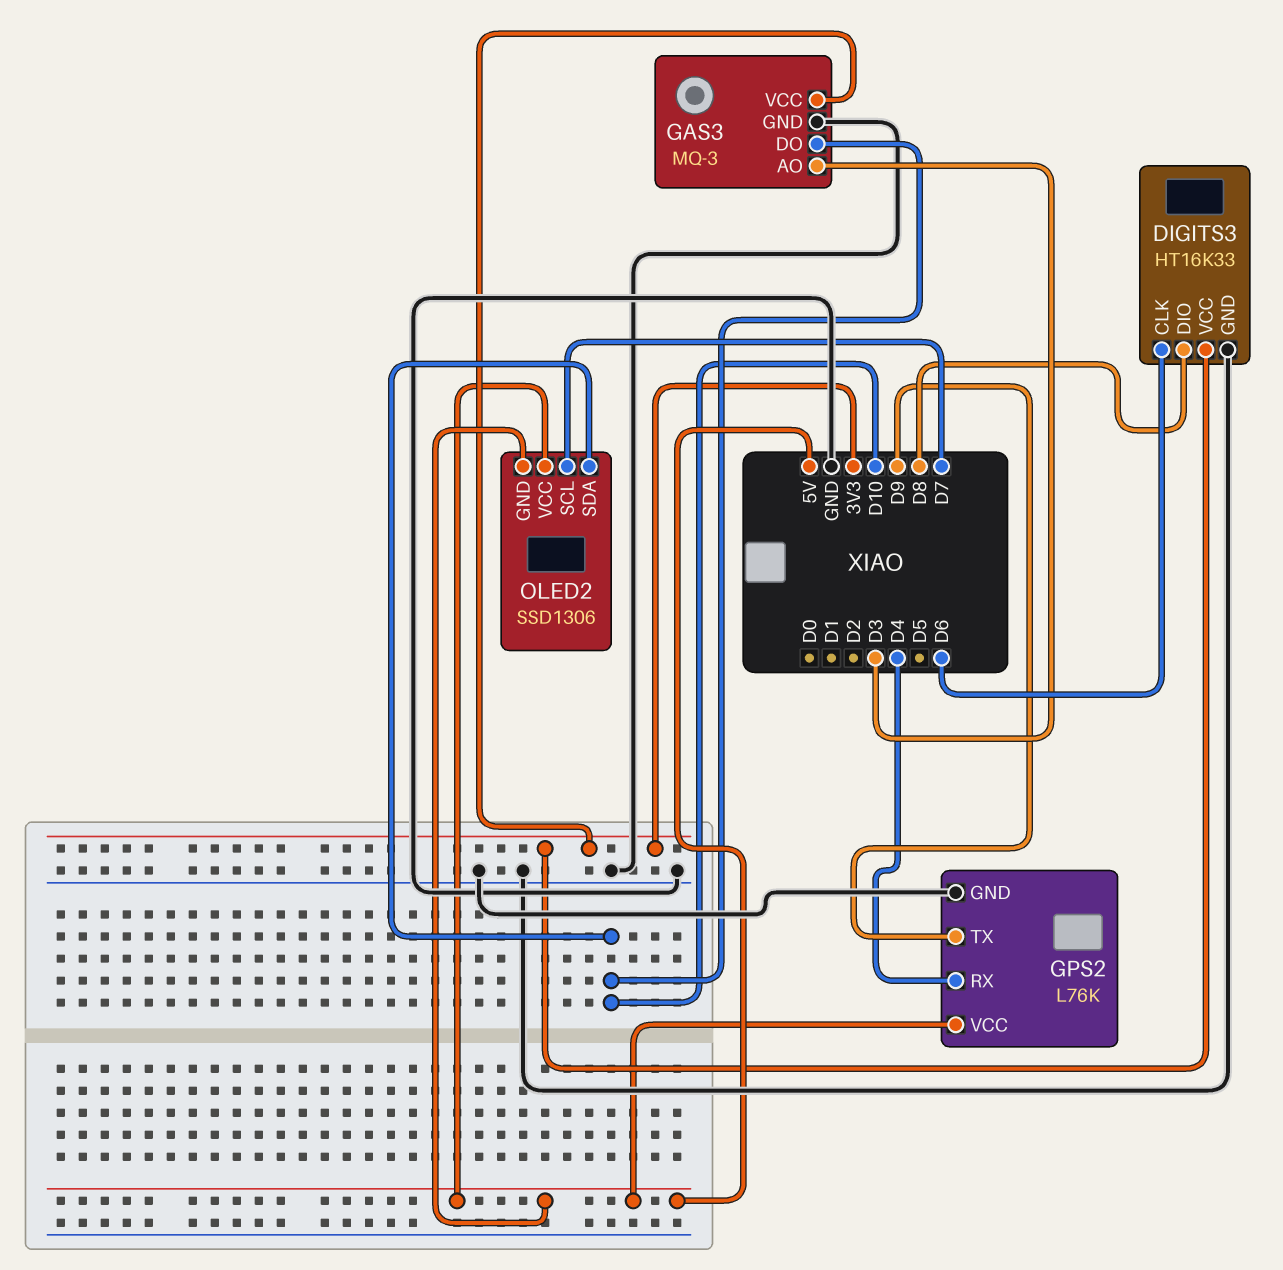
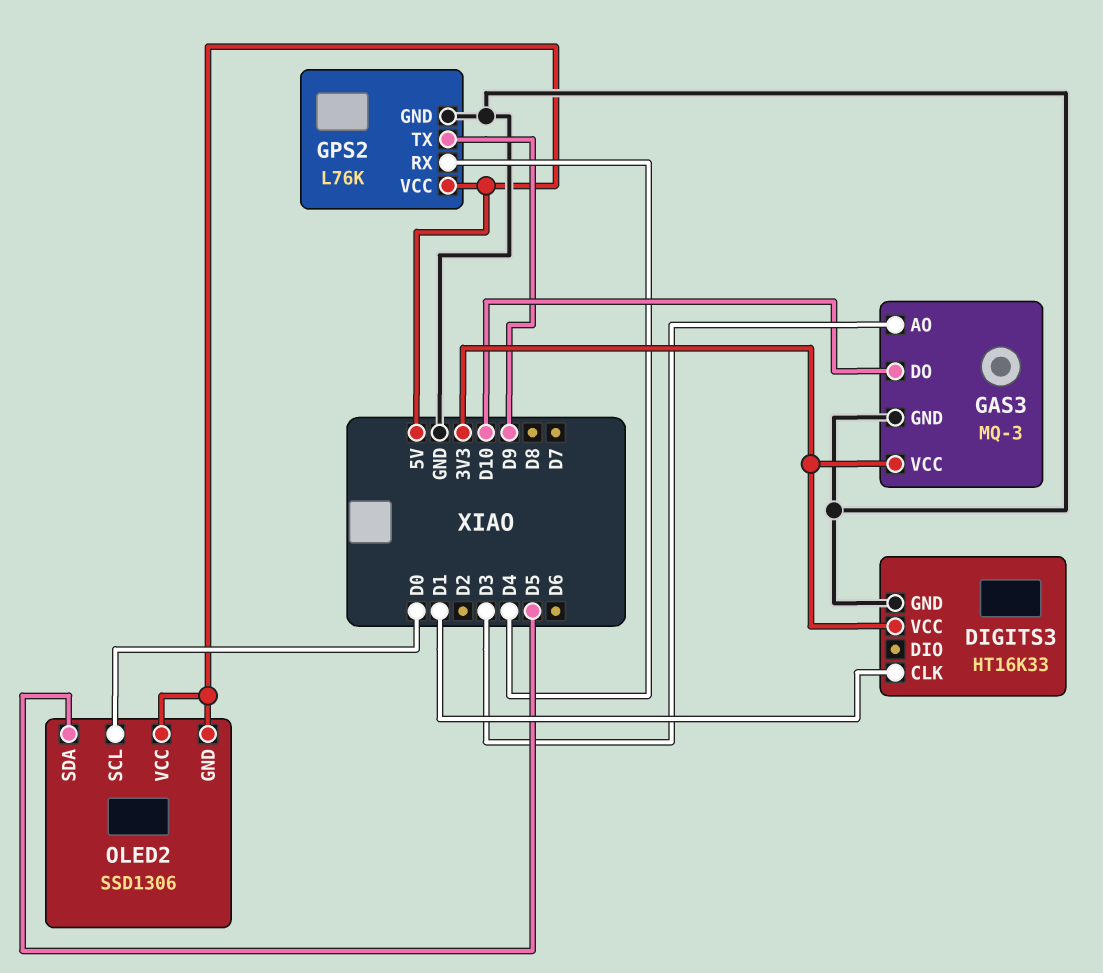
DIGITS3 pin CLK: D6 -> D1
DIGITS3 pin DIO: D8 -> none
OLED2 pin SCL: D7 -> D0
OLED2 pin SDA: D10 -> D5

